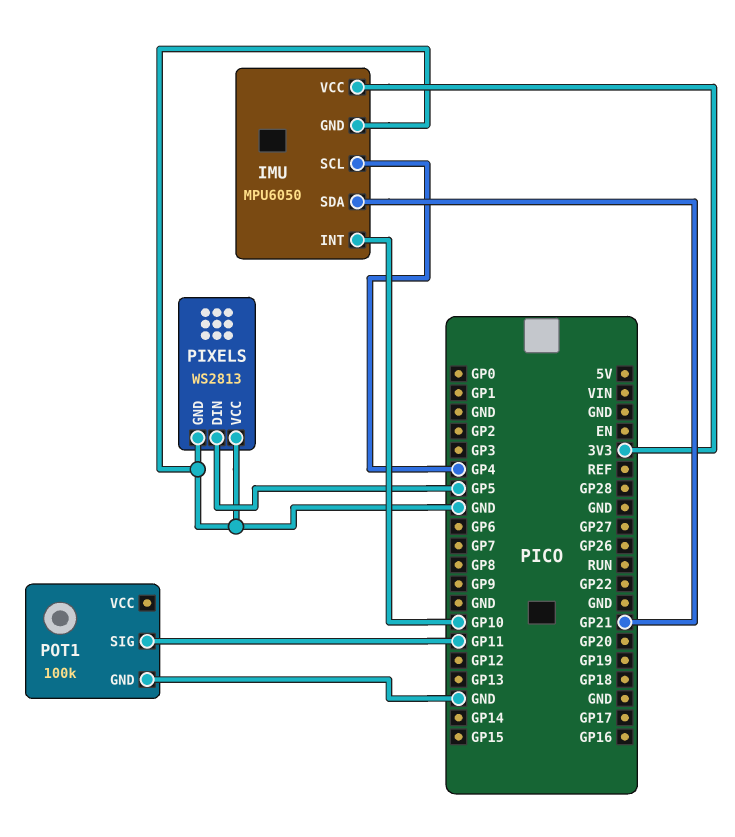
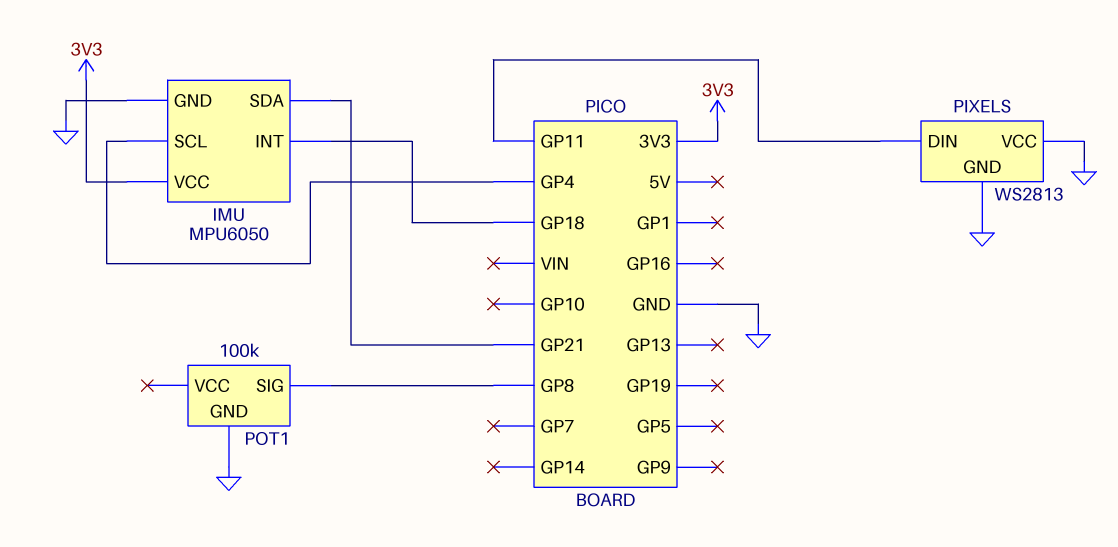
IMU pin INT: GP10 -> GP18
PIXELS pin DIN: GP5 -> GP11
POT1 pin SIG: GP11 -> GP8

